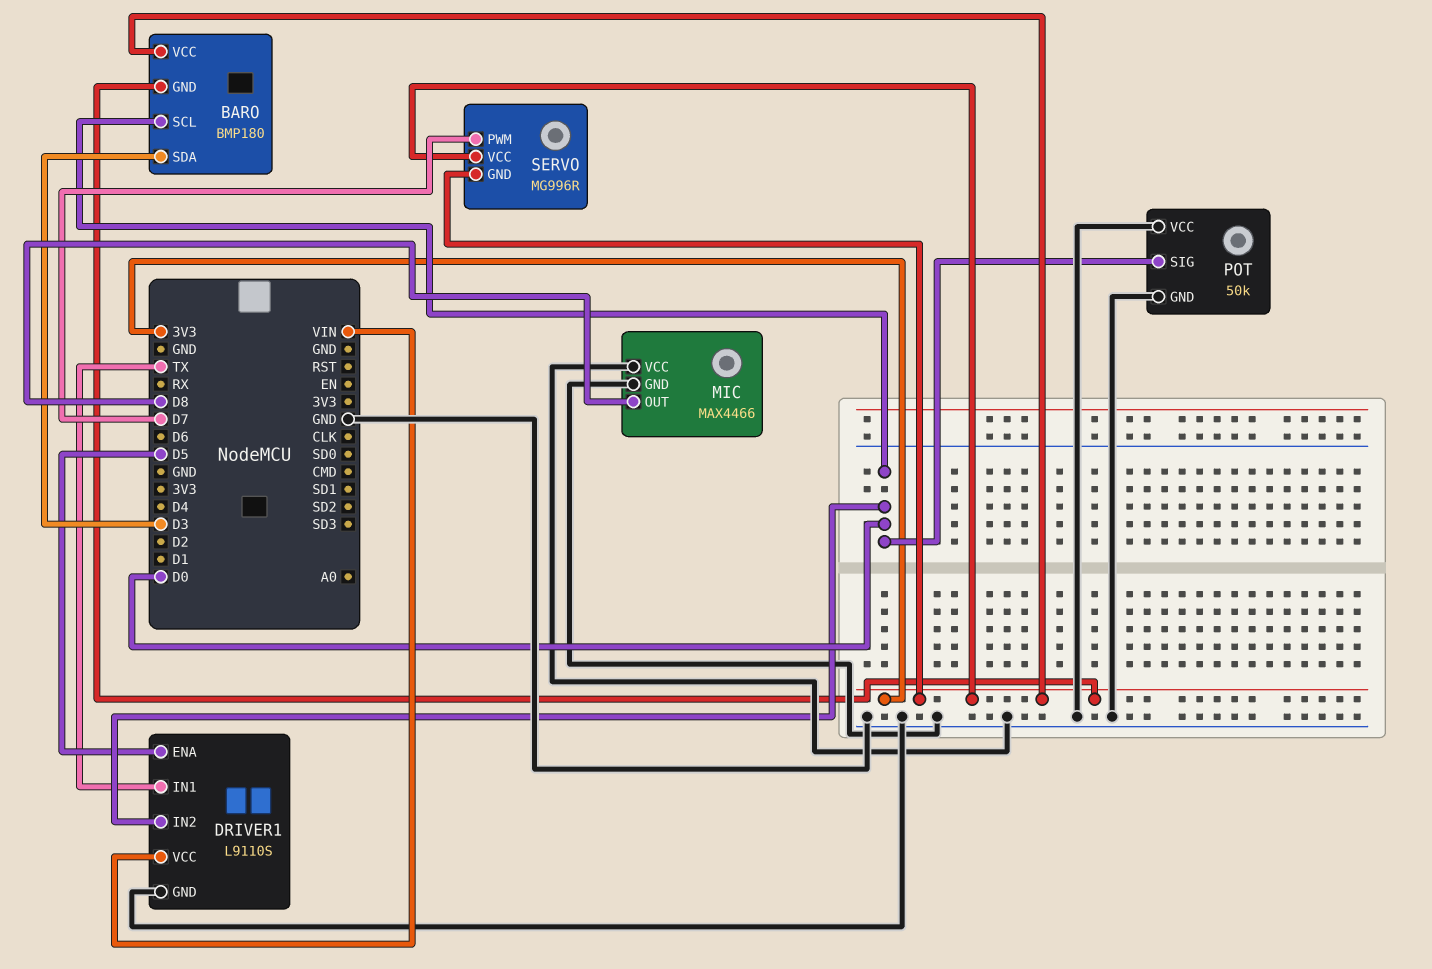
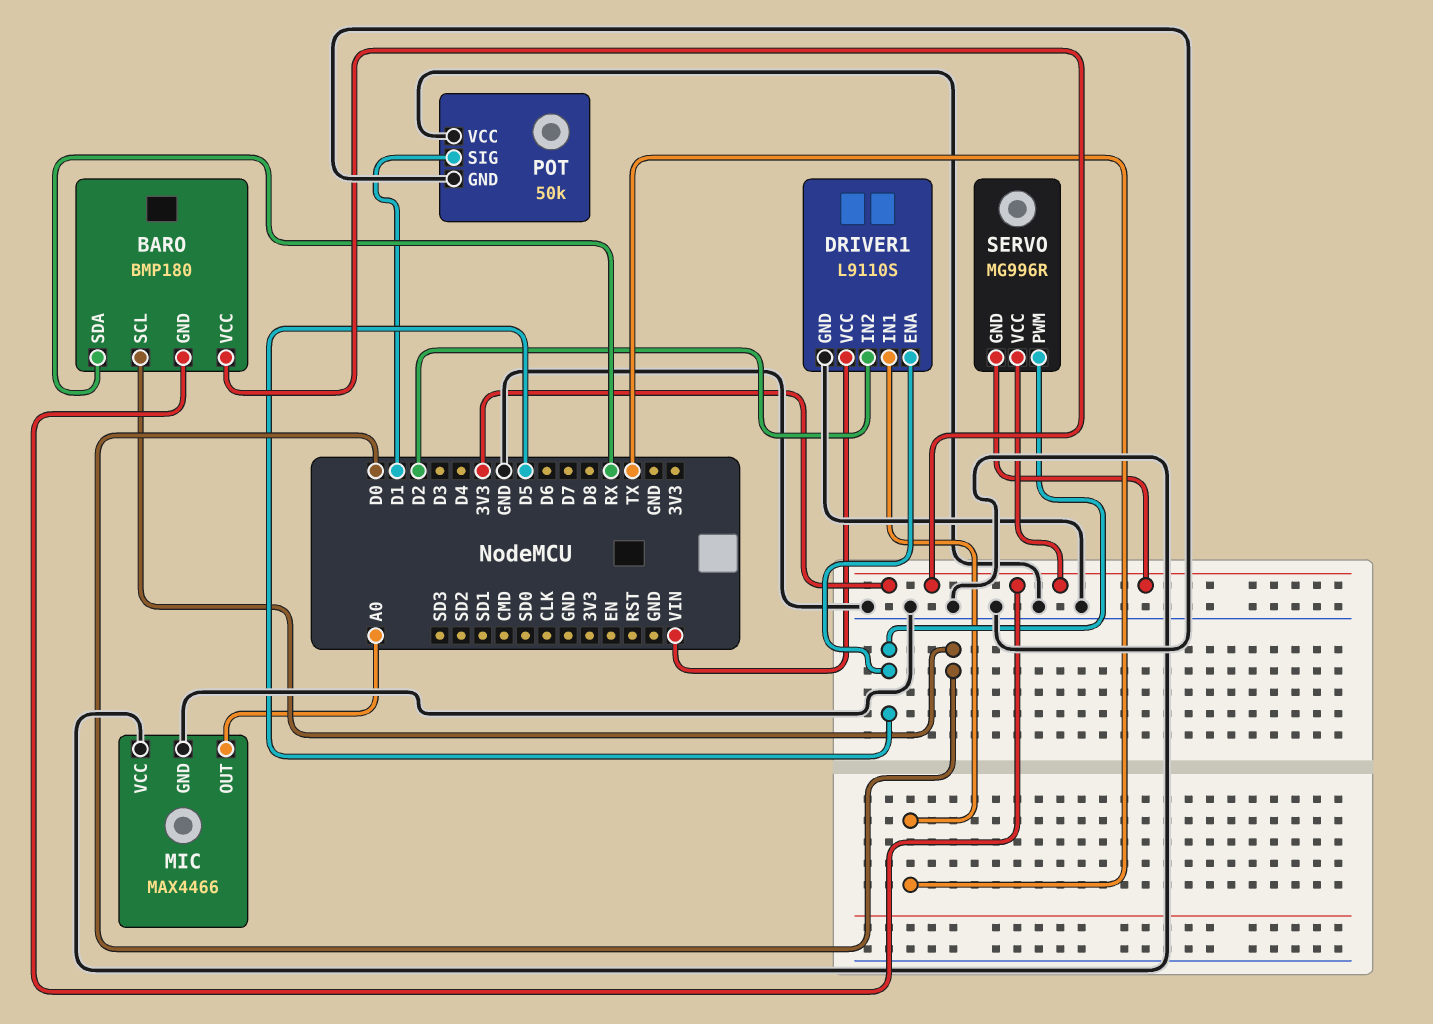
BARO pin SDA: D3 -> RX
DRIVER1 pin IN2: D0 -> D2
MIC pin OUT: D8 -> A0
POT pin SIG: D0 -> D1
SERVO pin PWM: D7 -> D5

